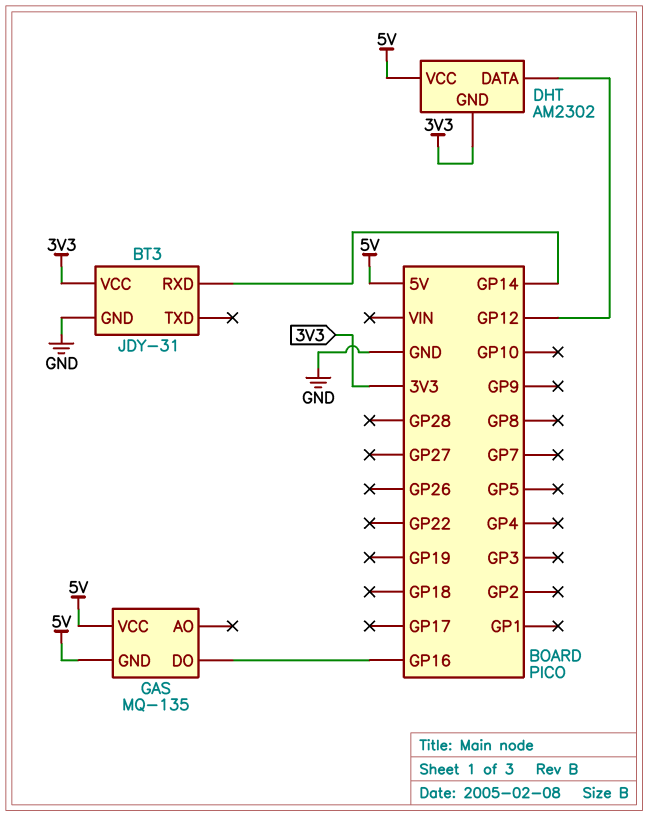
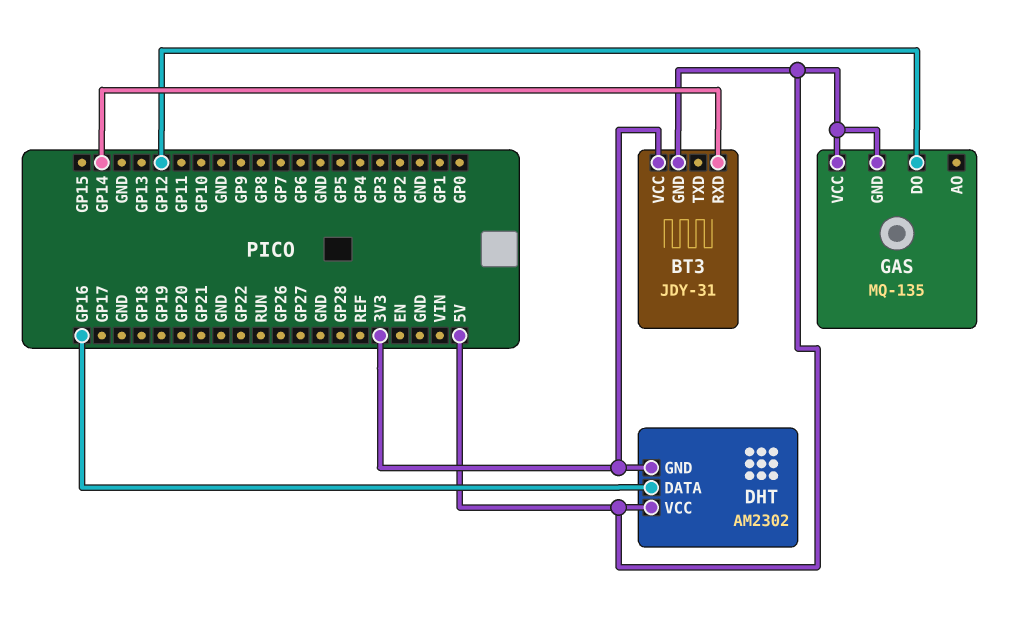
BT3 pin GND: GND -> 5V
DHT pin DATA: GP12 -> GP16
GAS pin DO: GP16 -> GP12

